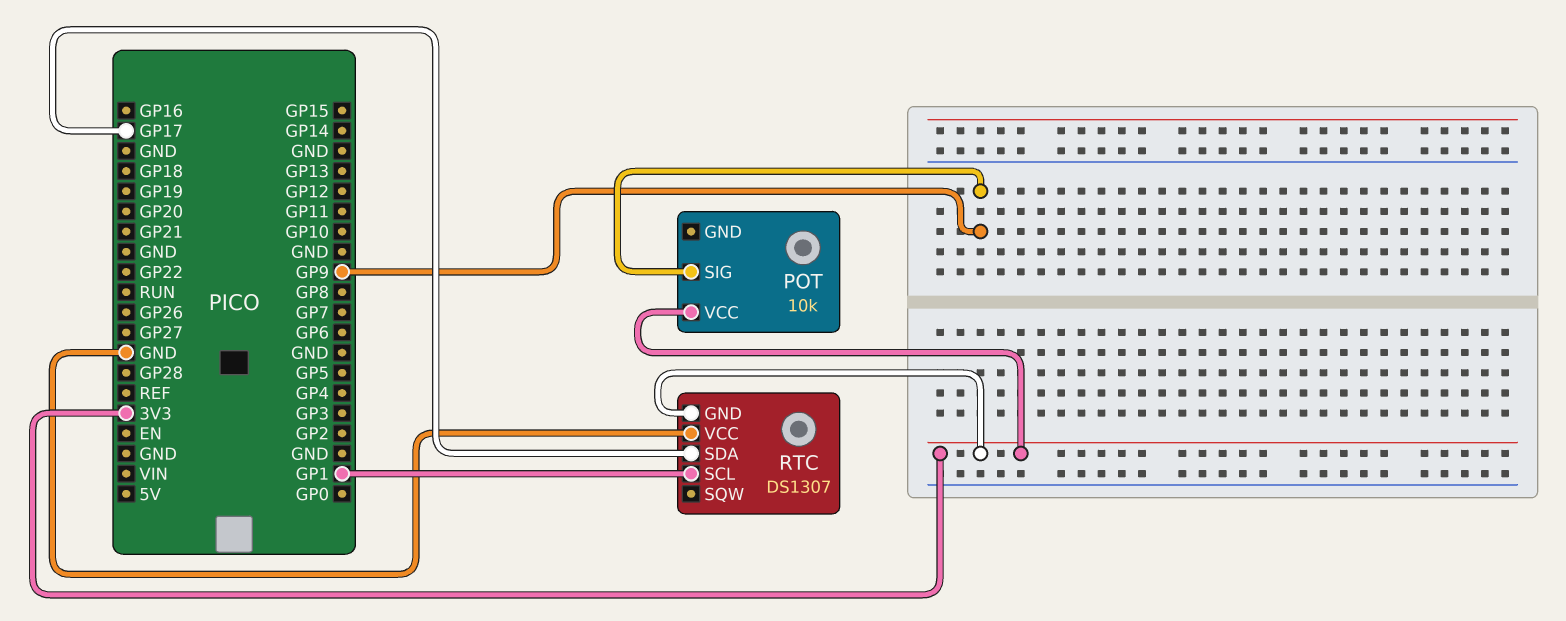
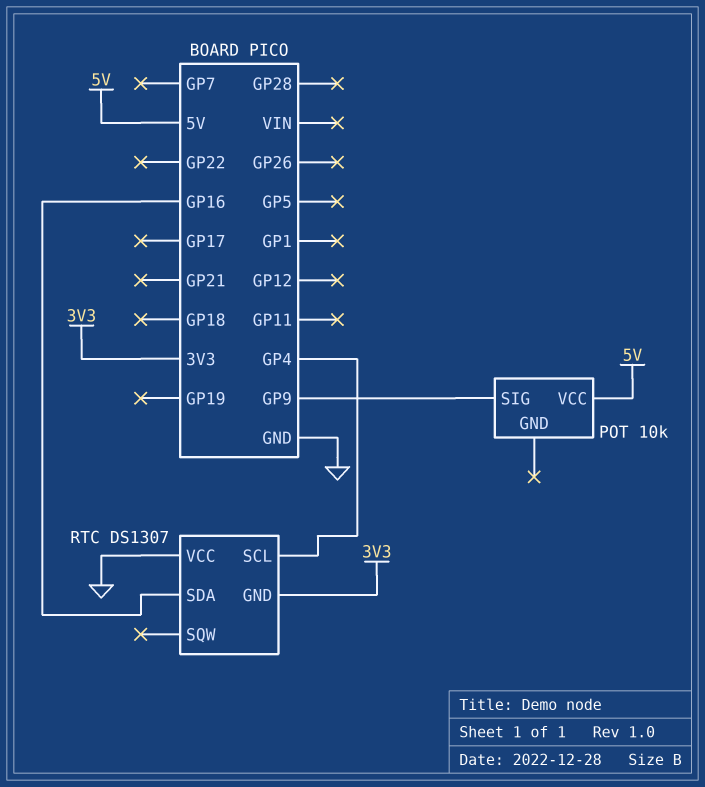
POT pin VCC: 3V3 -> 5V
RTC pin SCL: GP1 -> GP4
RTC pin SDA: GP17 -> GP16

